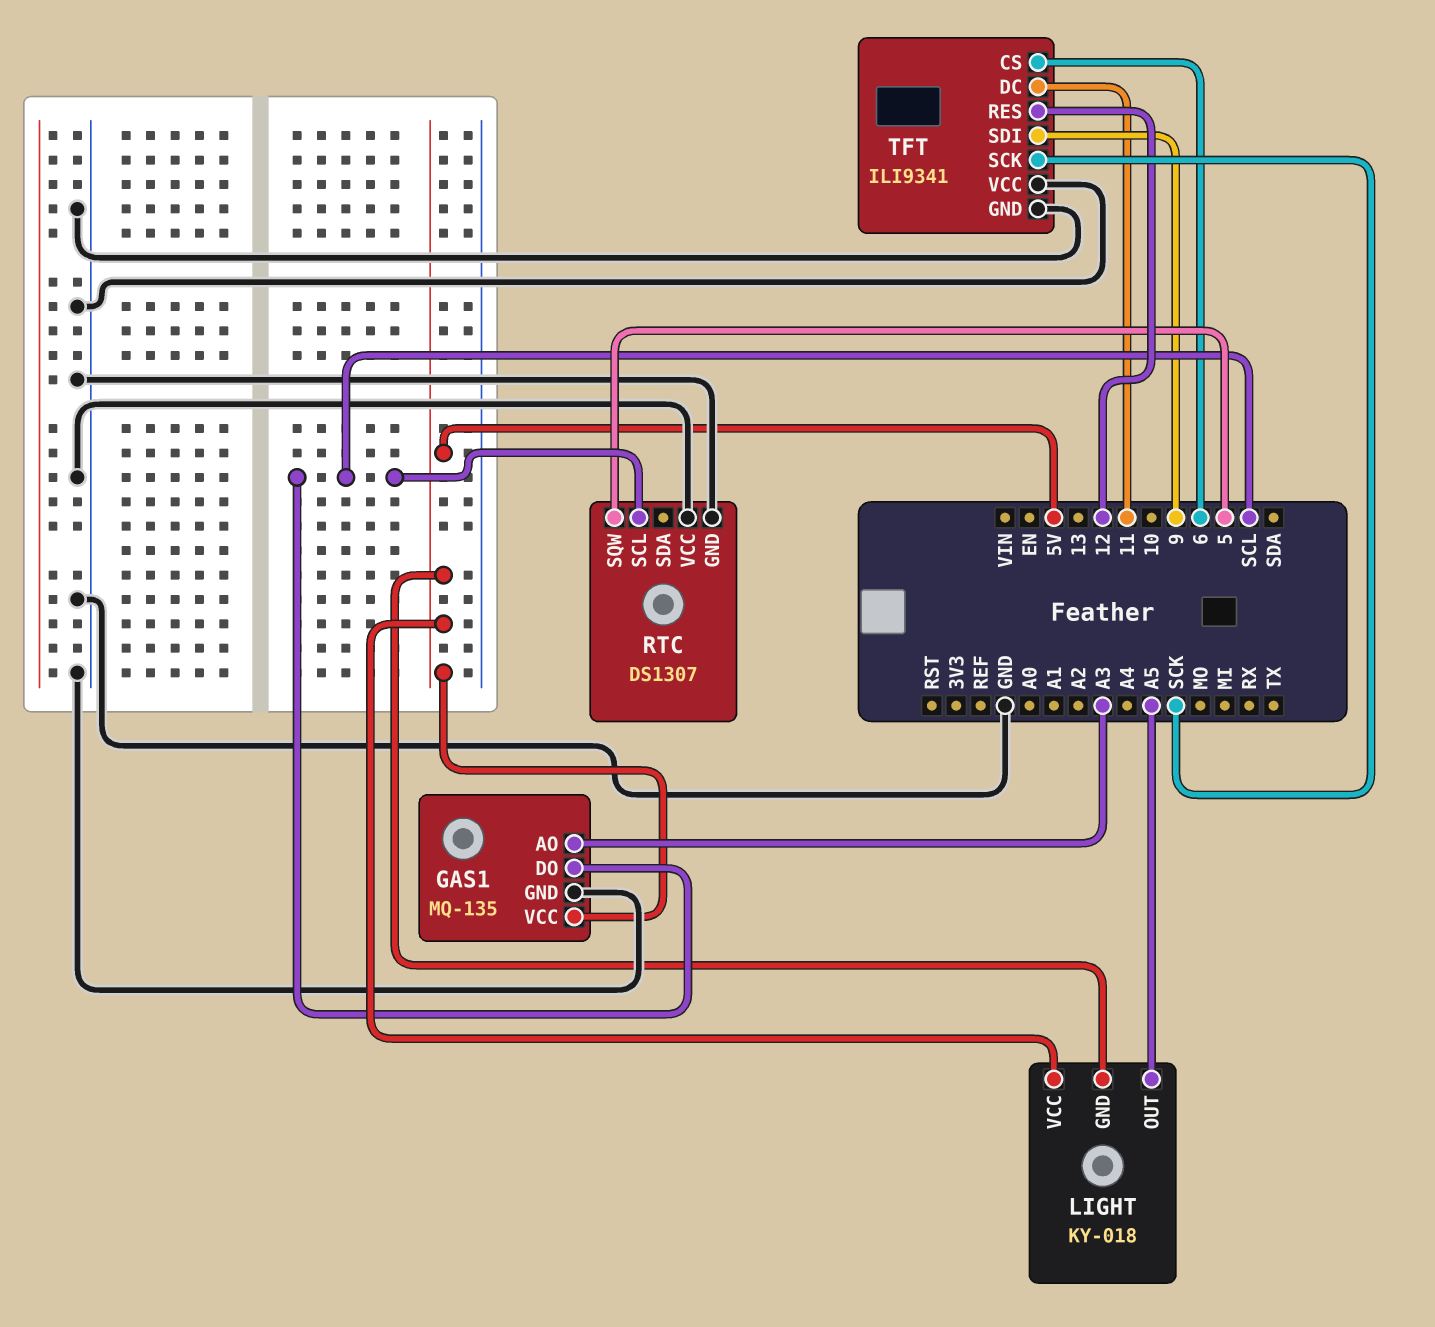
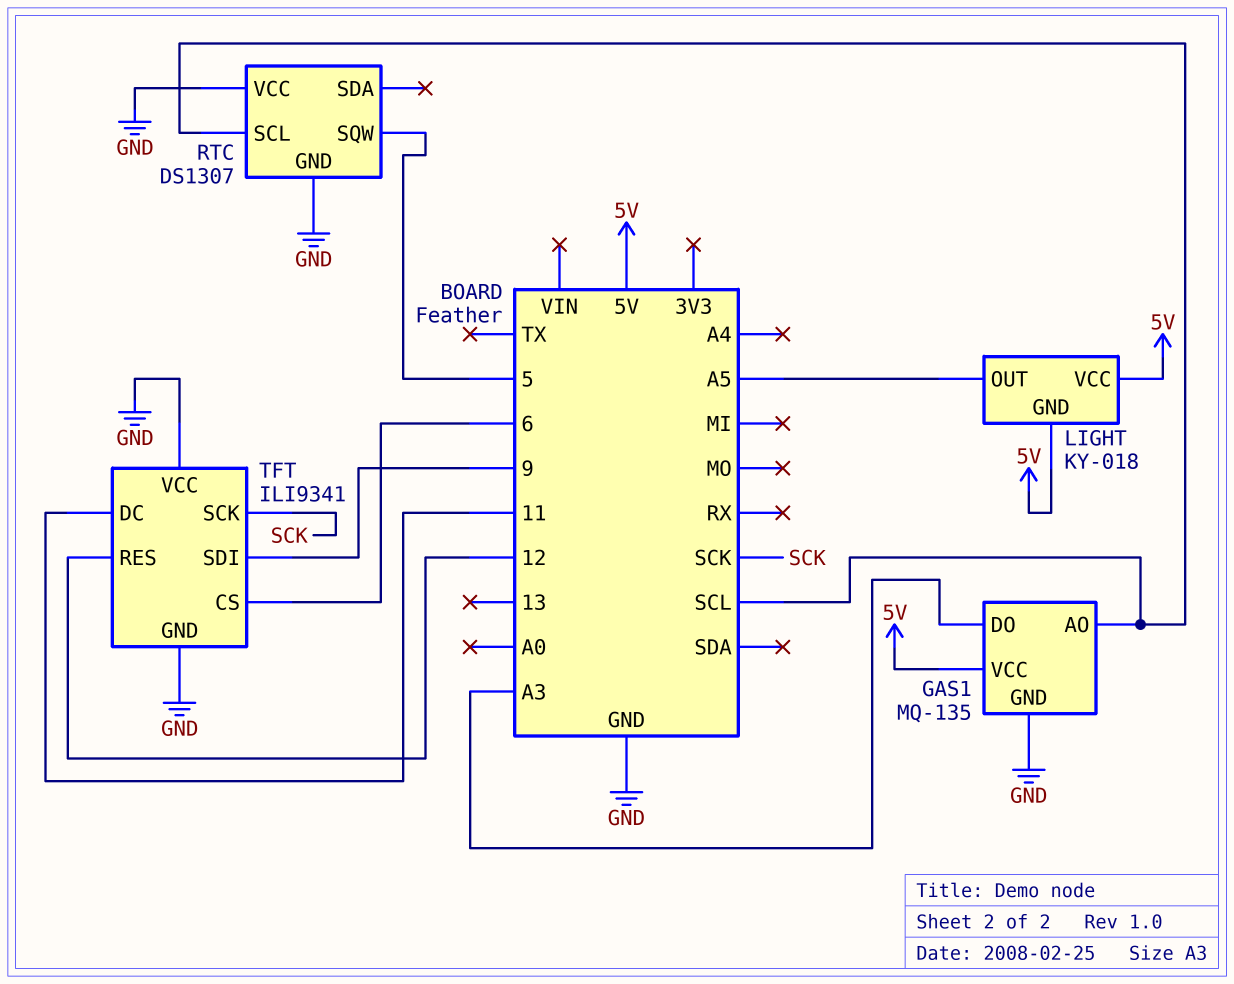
GAS1 pin AO: A3 -> SCL
GAS1 pin DO: SCL -> A3

